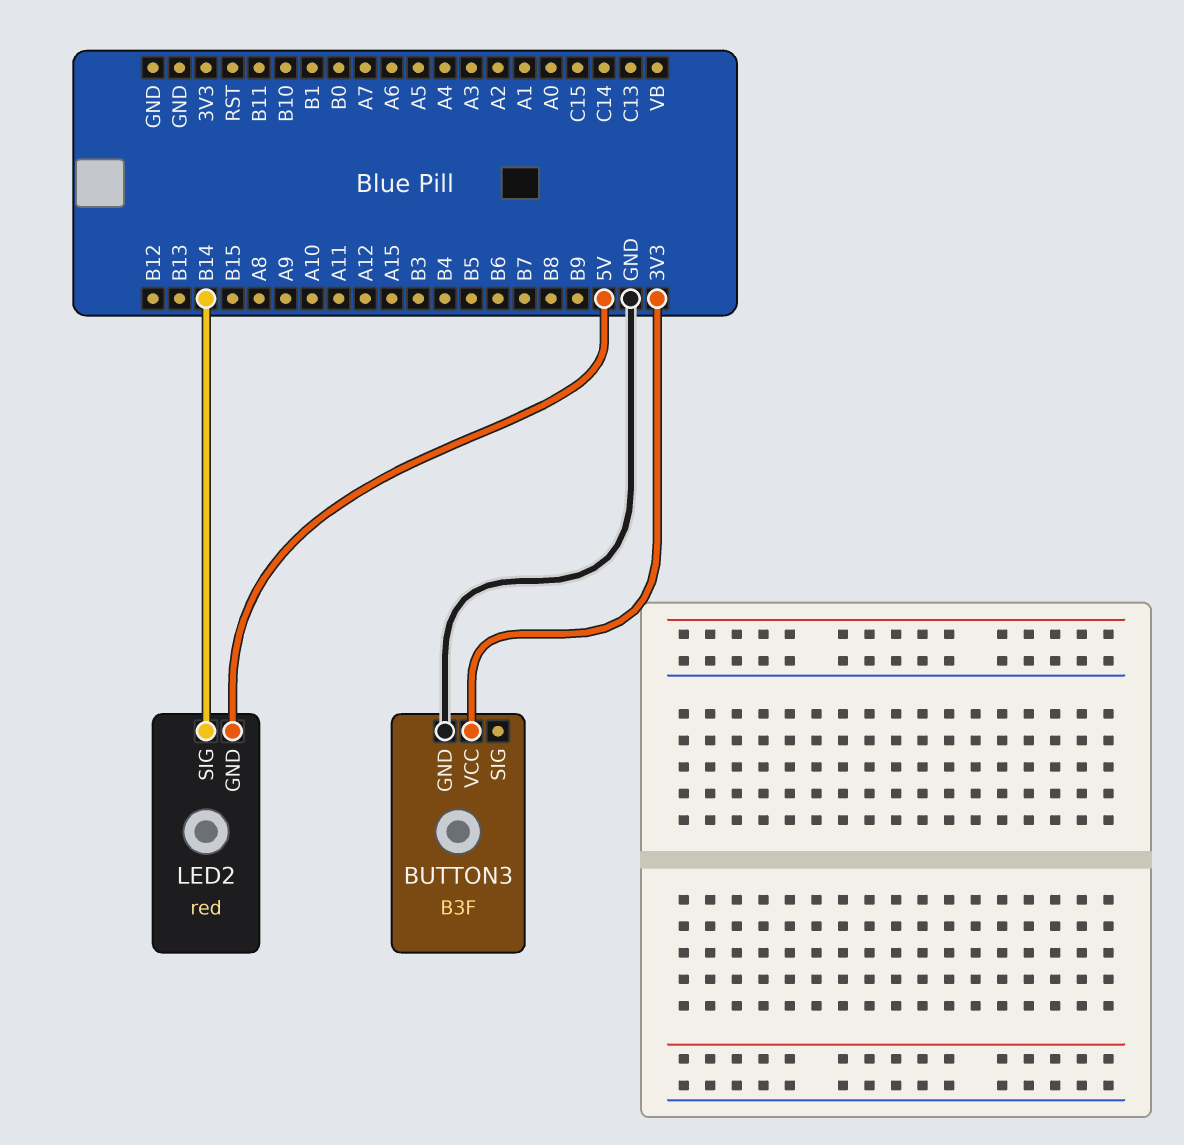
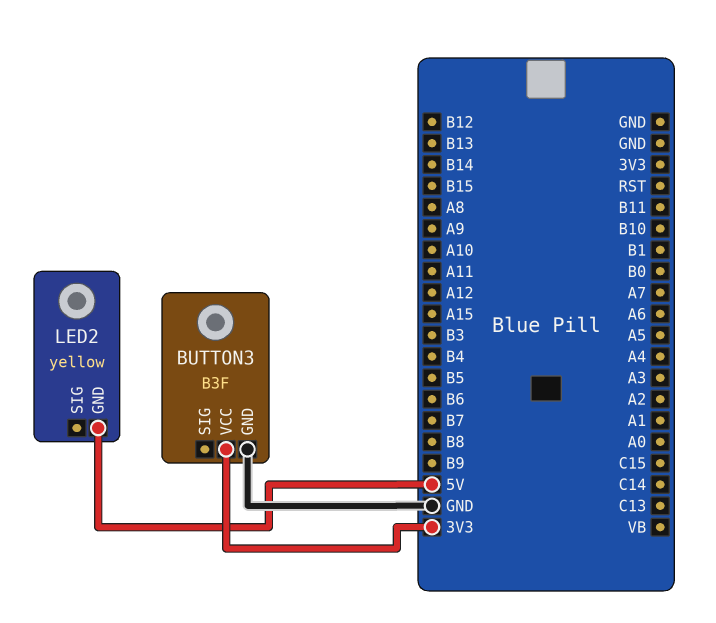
LED2: red -> yellow
LED2 pin SIG: B14 -> none

